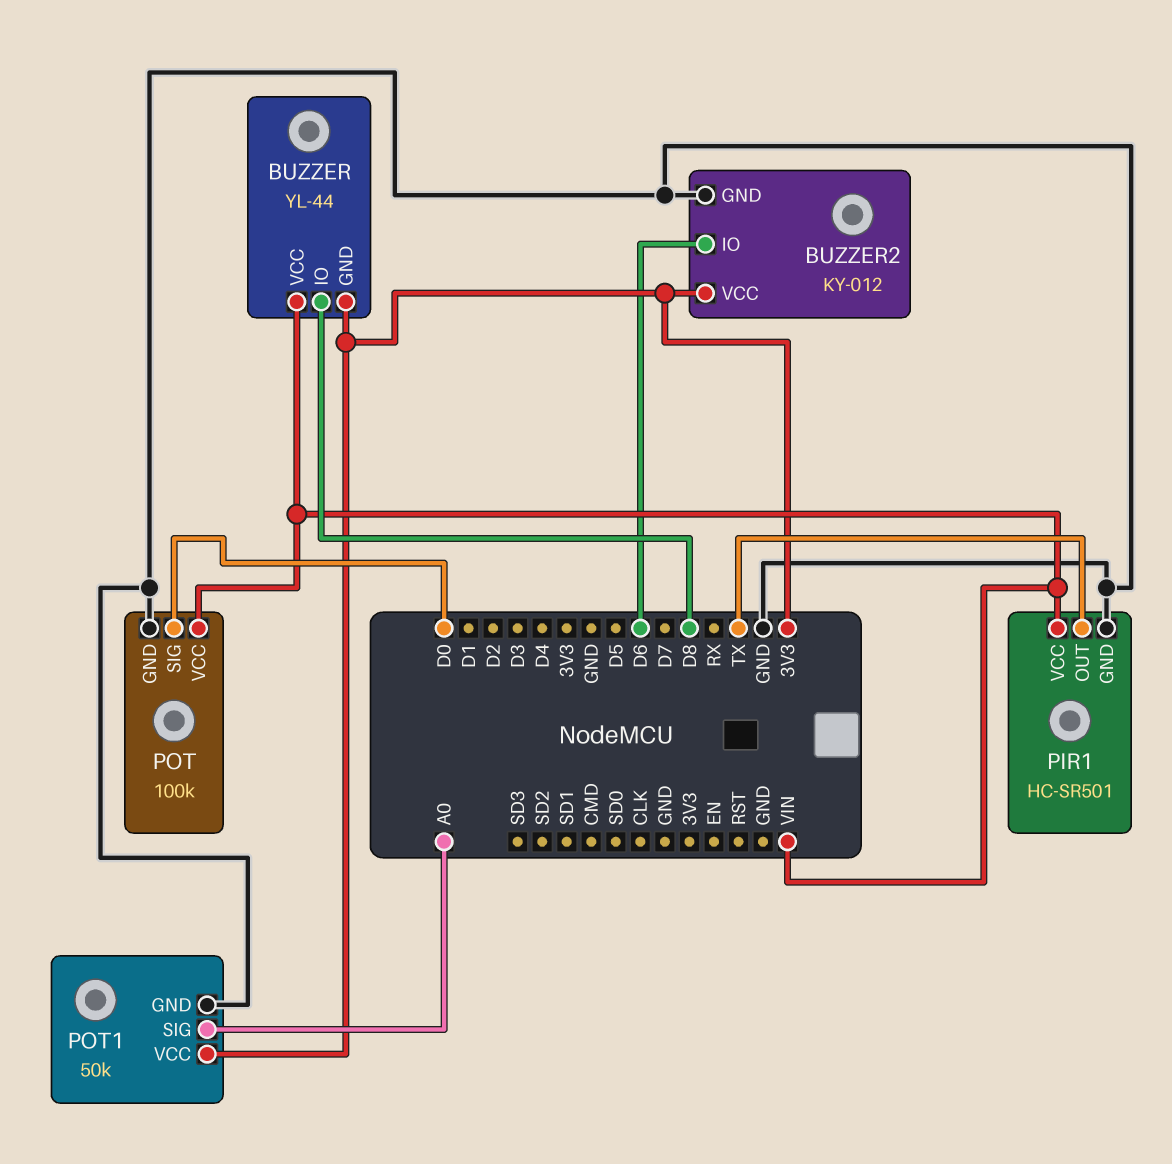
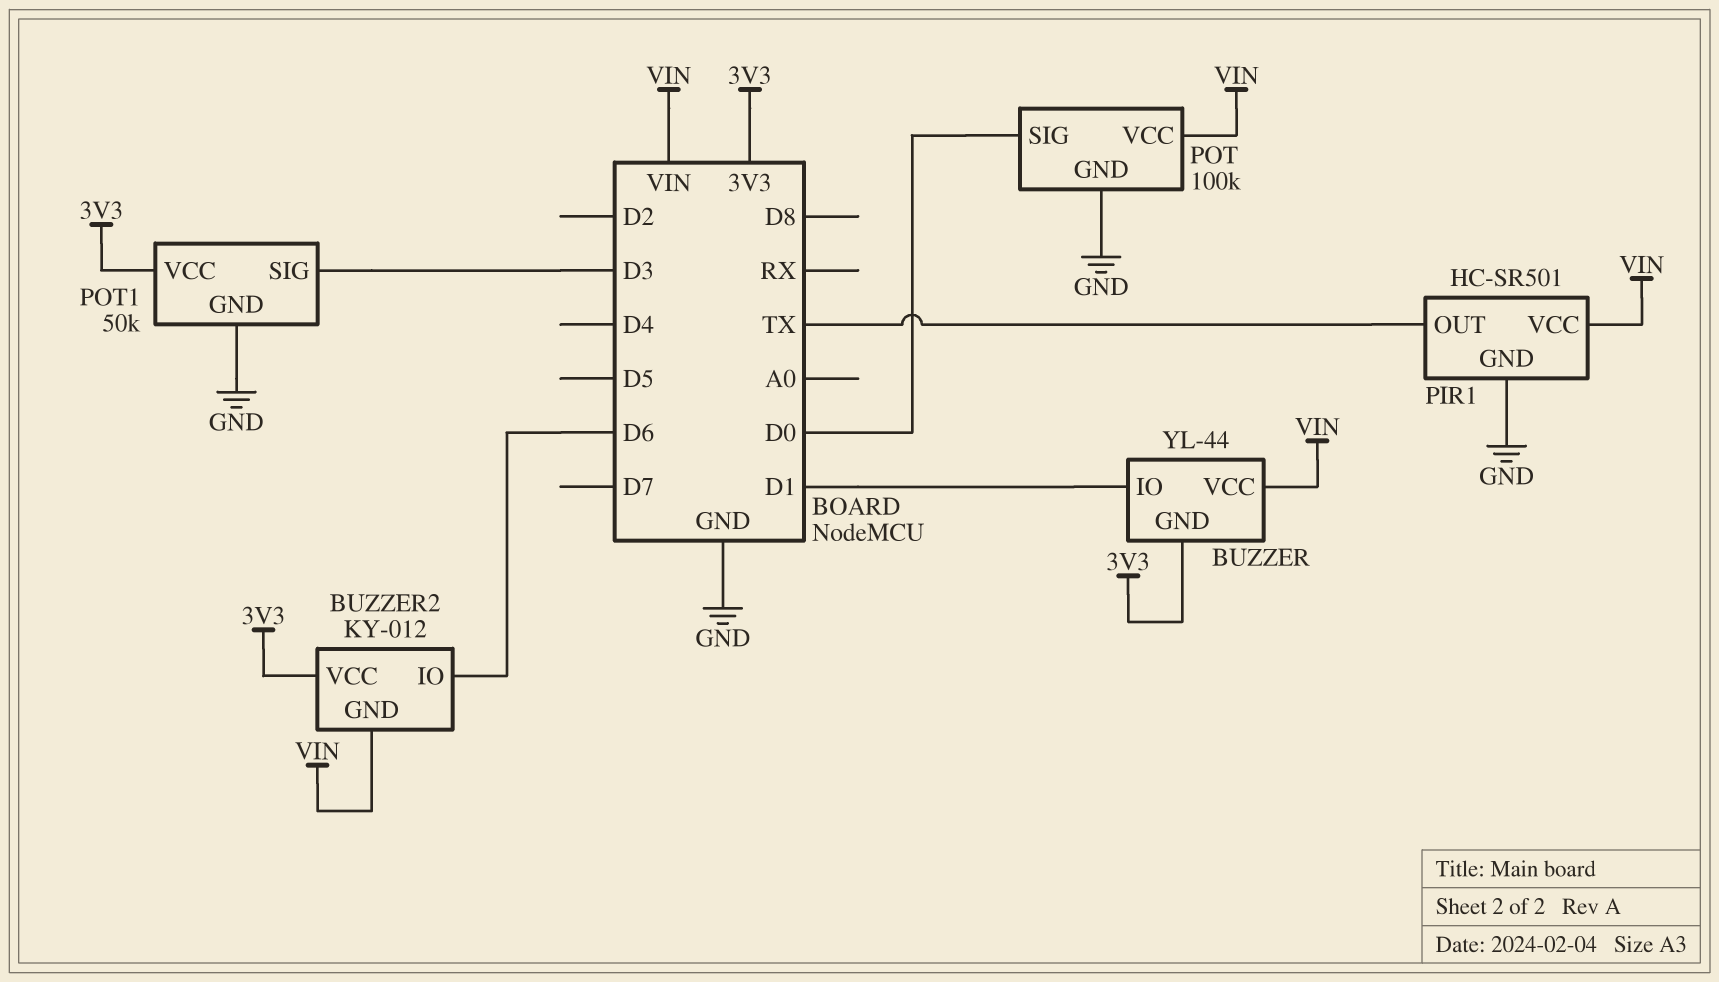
BUZZER pin IO: D8 -> D1
BUZZER2 pin GND: GND -> VIN
POT1 pin SIG: A0 -> D3

